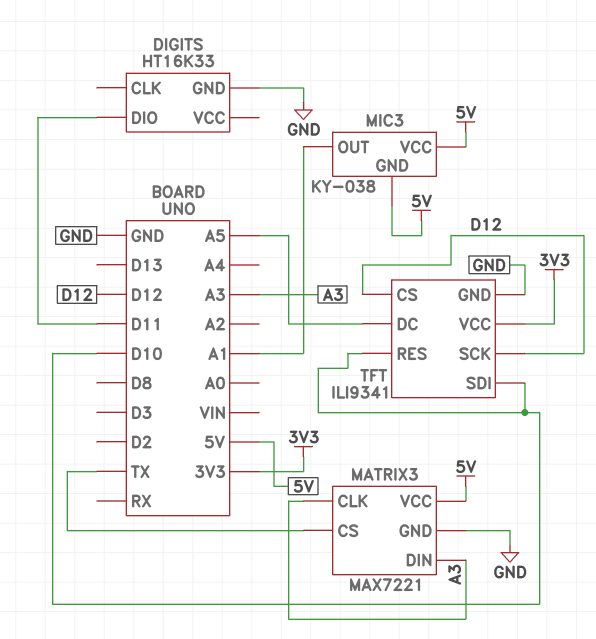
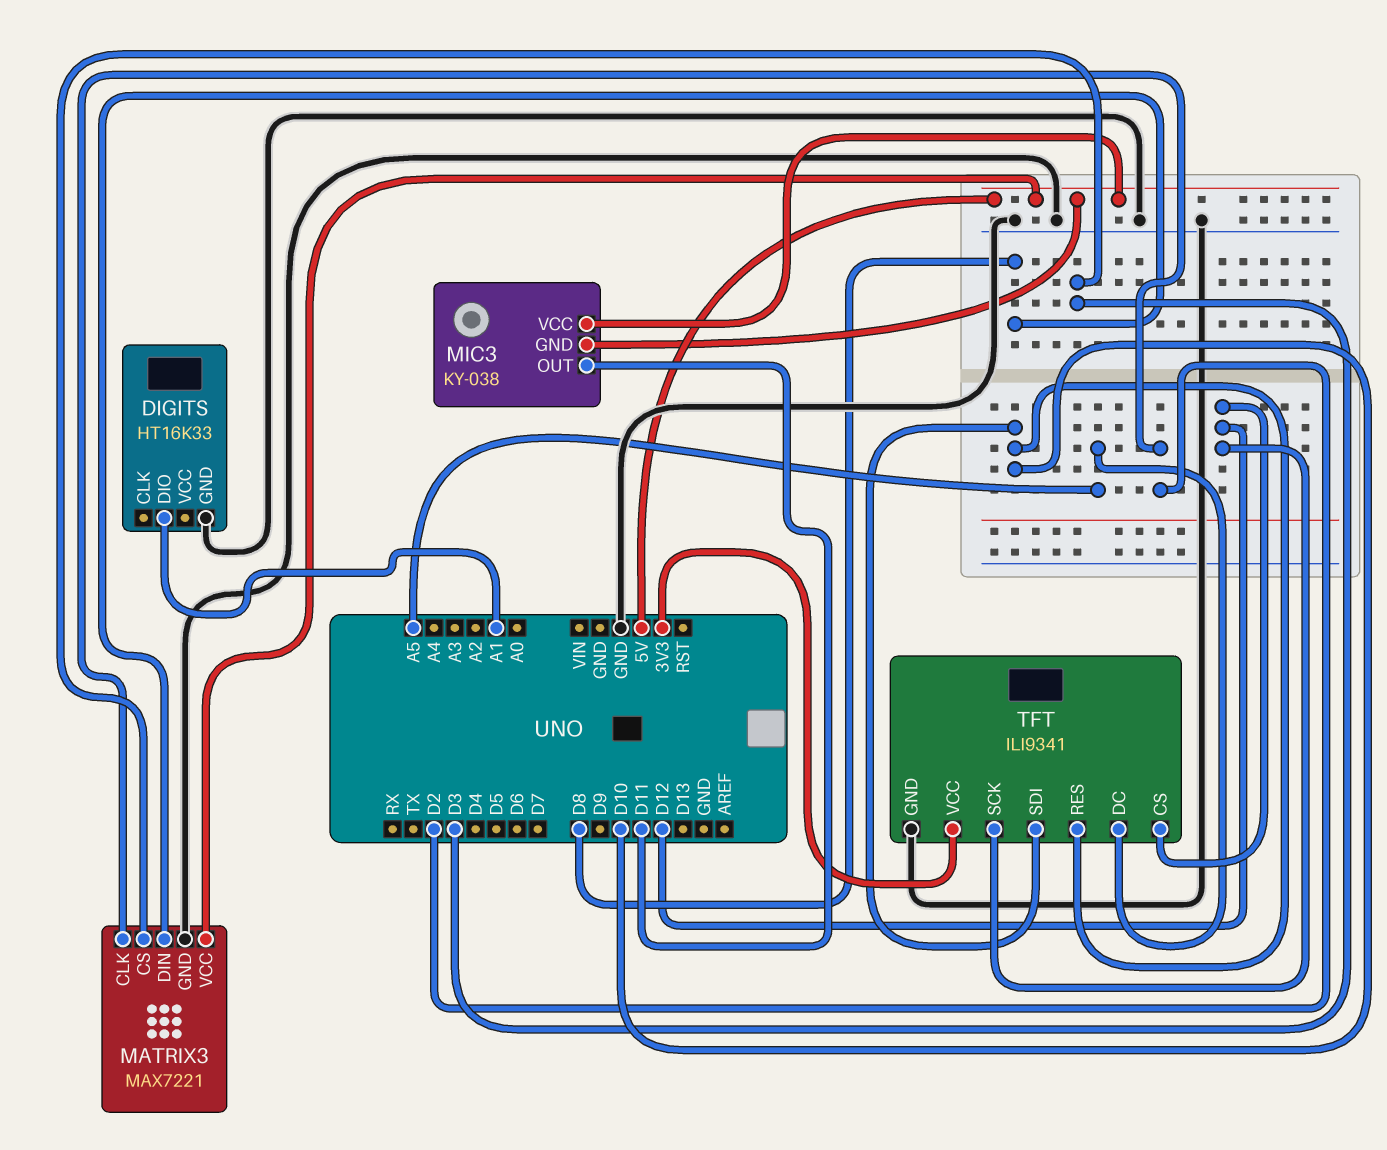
DIGITS pin DIO: D11 -> A1
MATRIX3 pin CLK: A3 -> D2
MATRIX3 pin CS: TX -> D3
MATRIX3 pin DIN: A3 -> D8
MIC3 pin OUT: A1 -> D11

